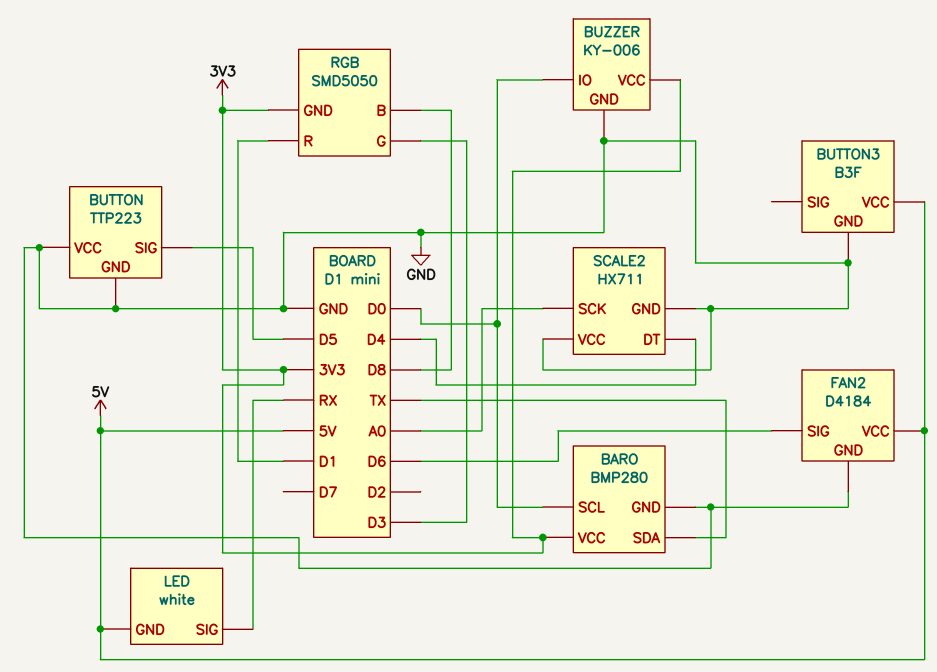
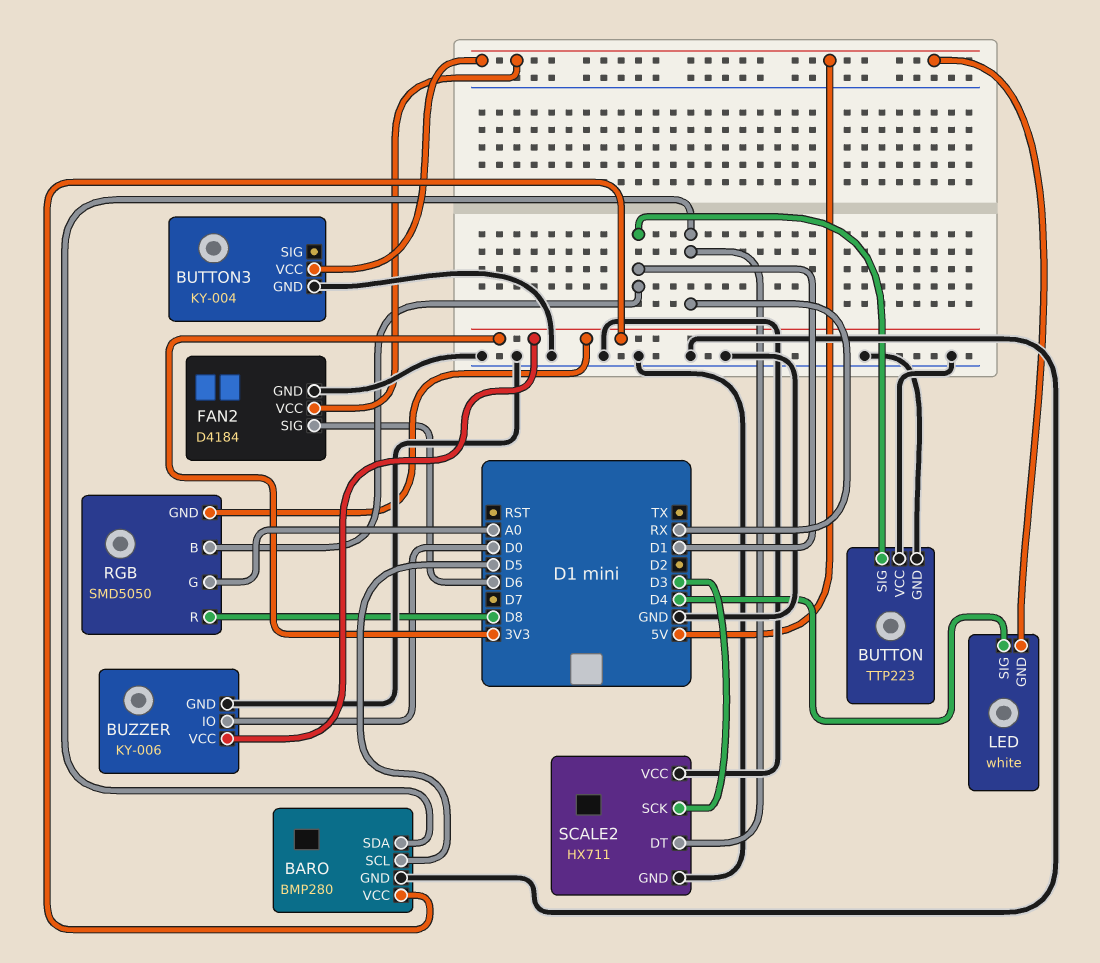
BARO pin SCL: D0 -> D5
BARO pin SDA: TX -> RX
BUTTON pin SIG: D5 -> D1
BUTTON3: B3F -> KY-004
LED pin SIG: RX -> D4
RGB pin B: D8 -> D1
RGB pin G: D3 -> A0
RGB pin R: D1 -> D8
SCALE2 pin DT: D4 -> RX
SCALE2 pin SCK: A0 -> D3

